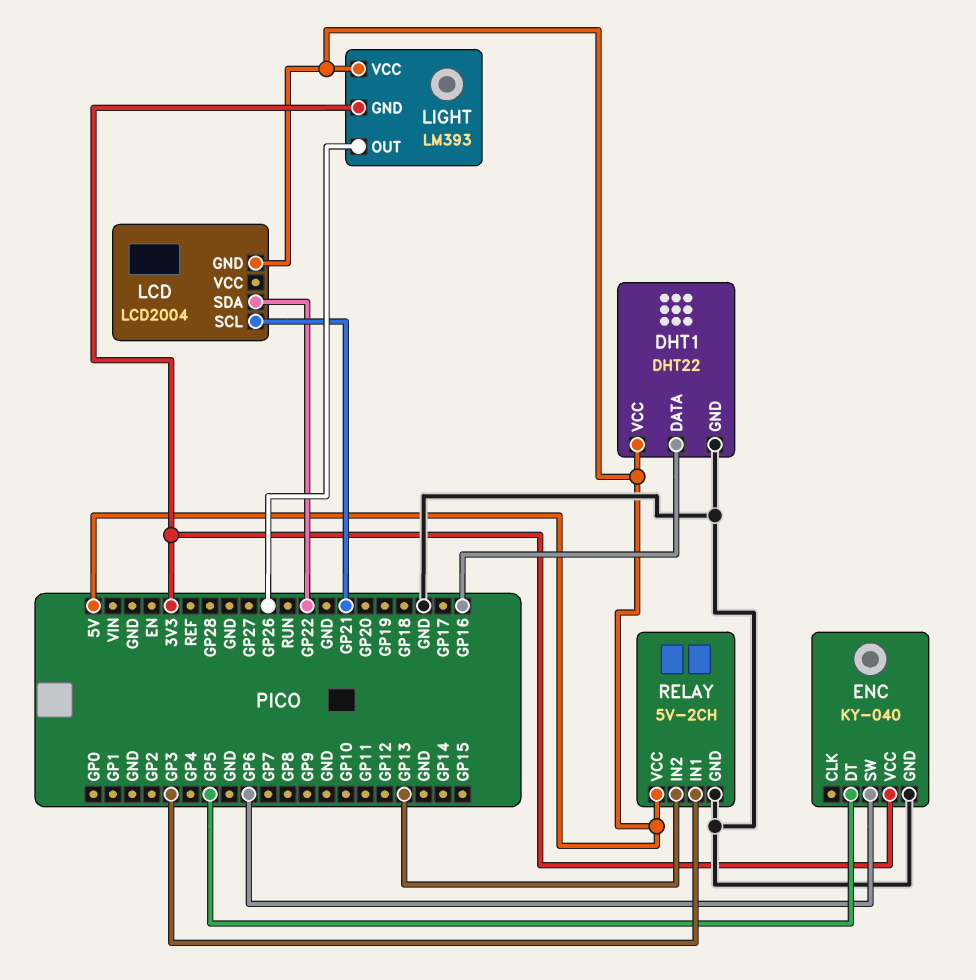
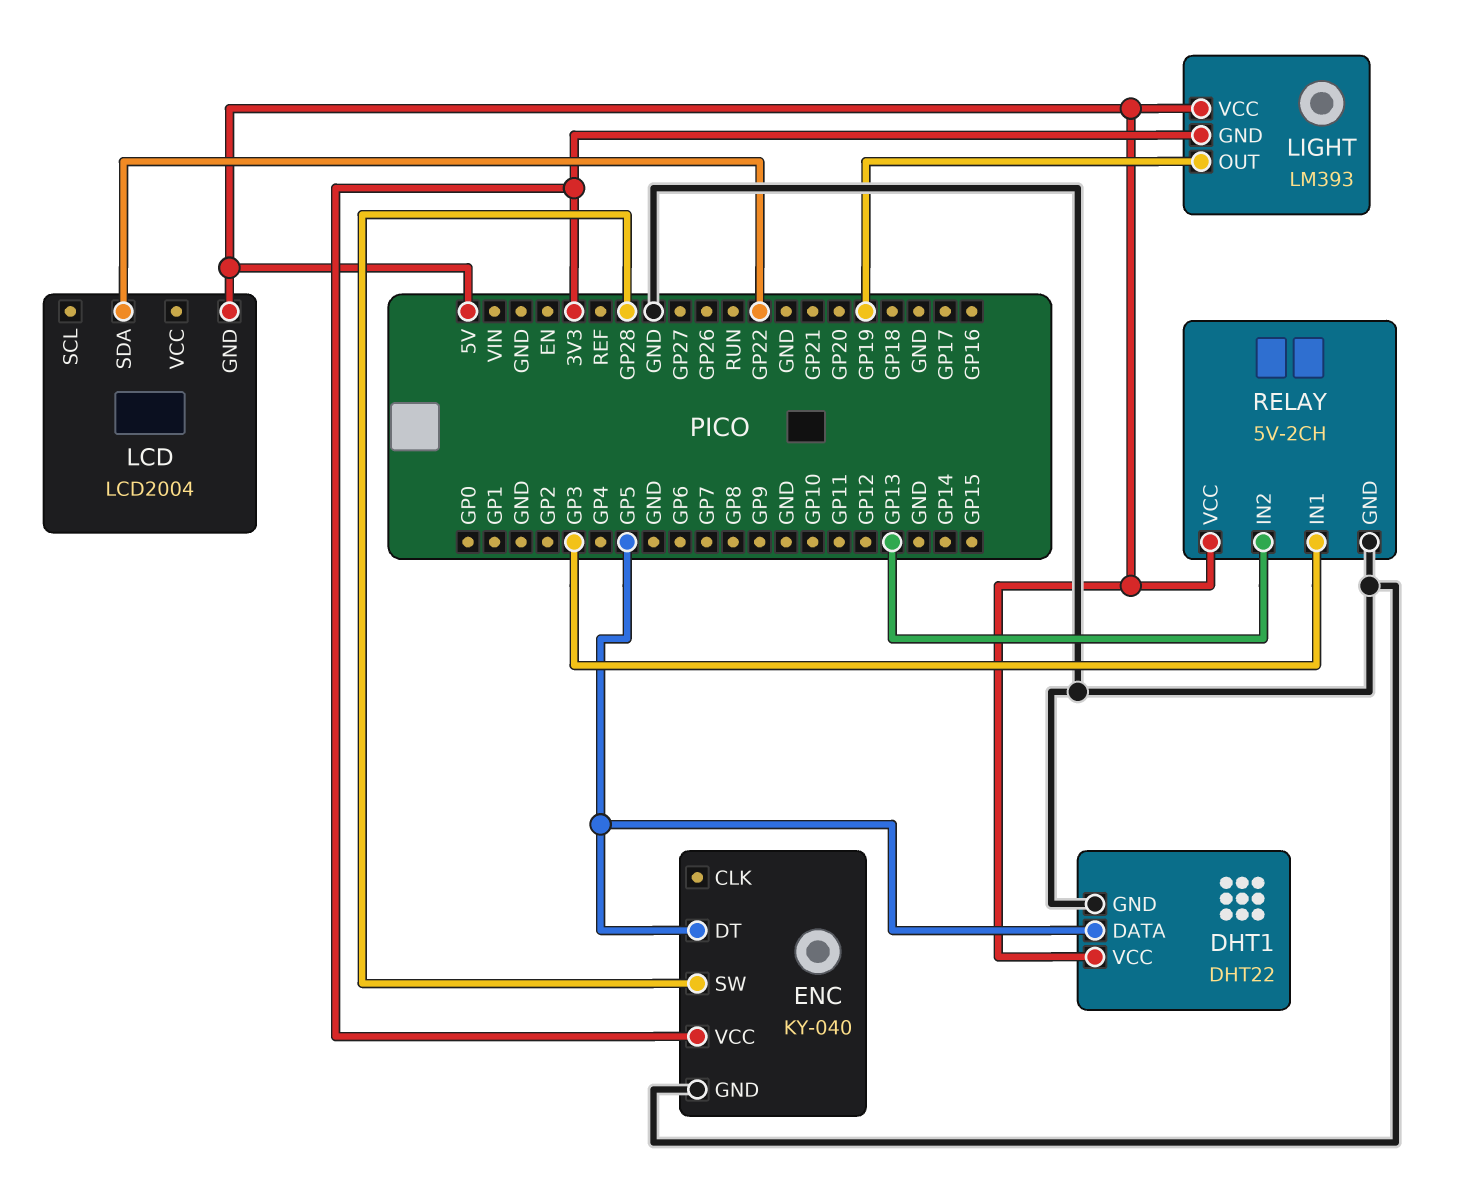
DHT1 pin DATA: GP16 -> GP5
ENC pin SW: GP6 -> GP28
LCD pin SCL: GP21 -> none
LIGHT pin OUT: GP26 -> GP19

